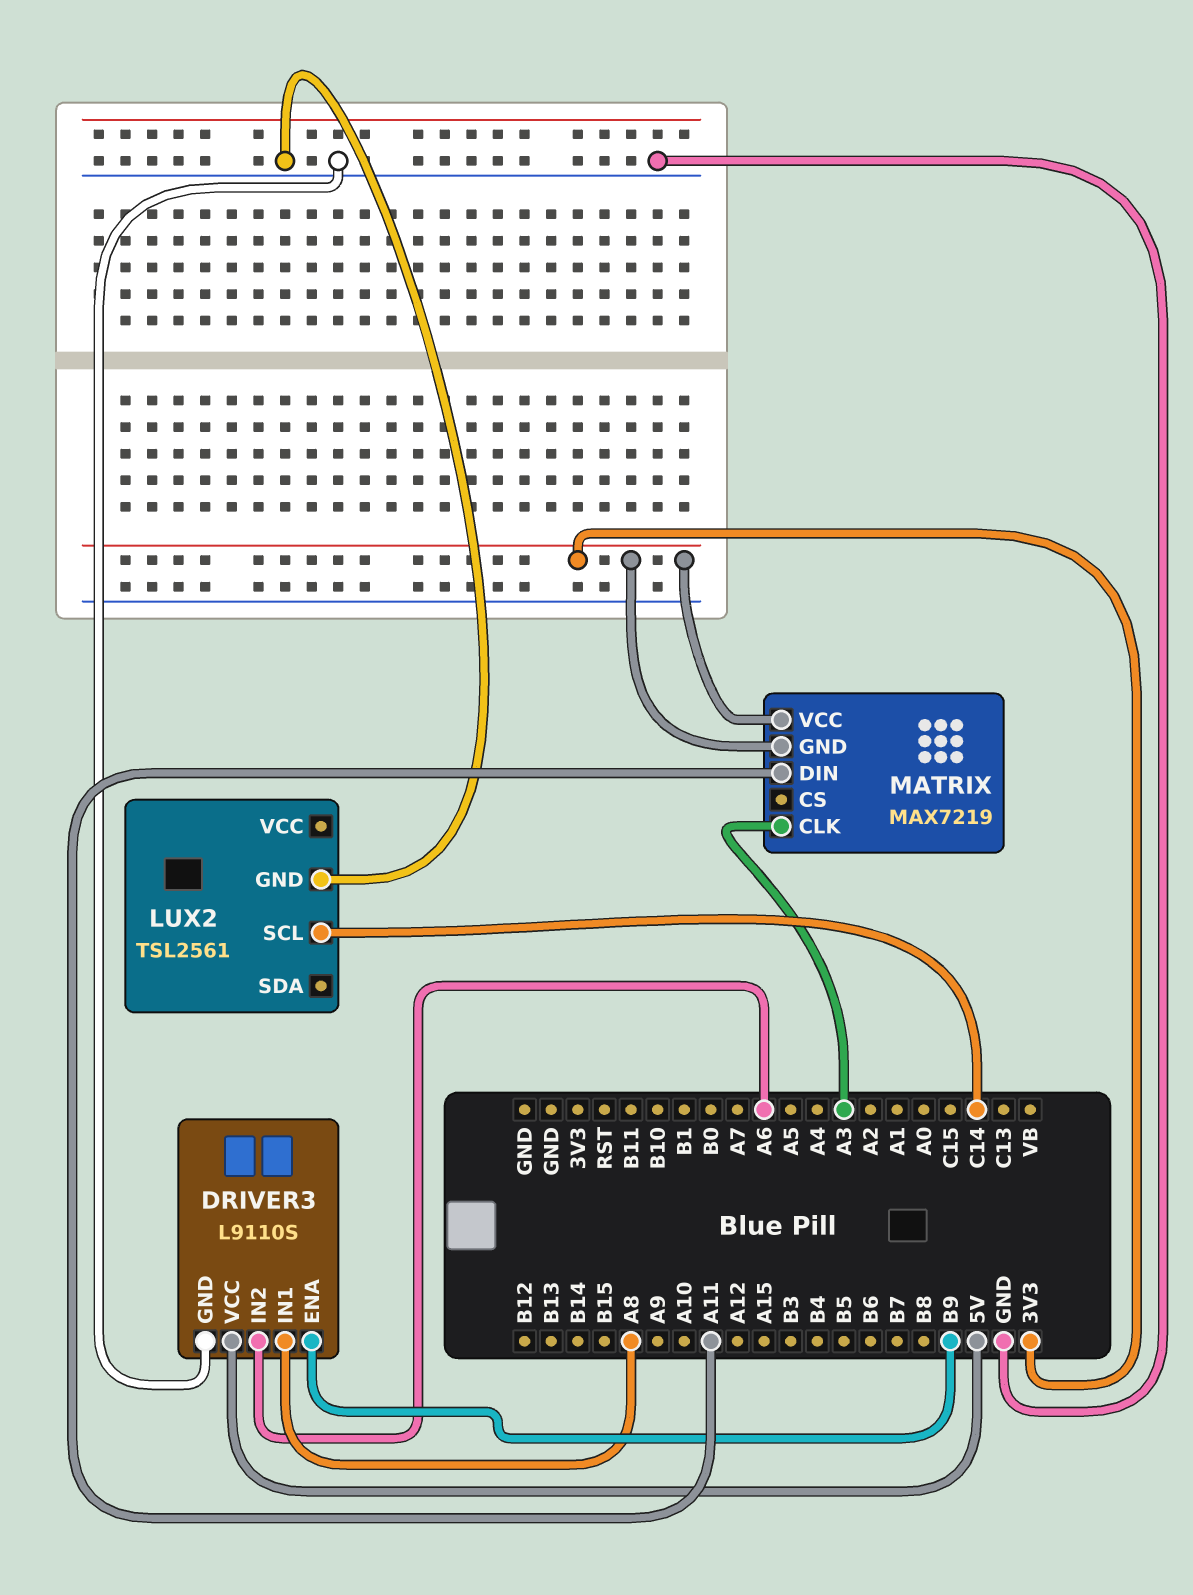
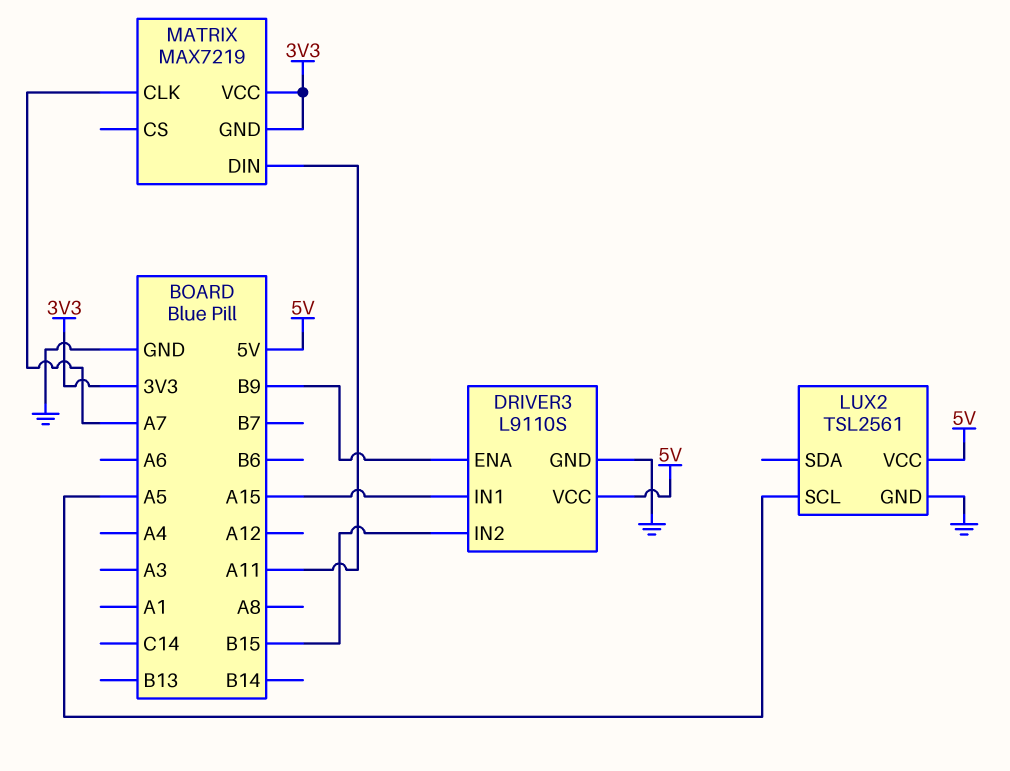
DRIVER3 pin IN1: A8 -> A15
DRIVER3 pin IN2: A6 -> B15
LUX2 pin SCL: C14 -> A5
LUX2 pin VCC: none -> 5V
MATRIX pin CLK: A3 -> A7

